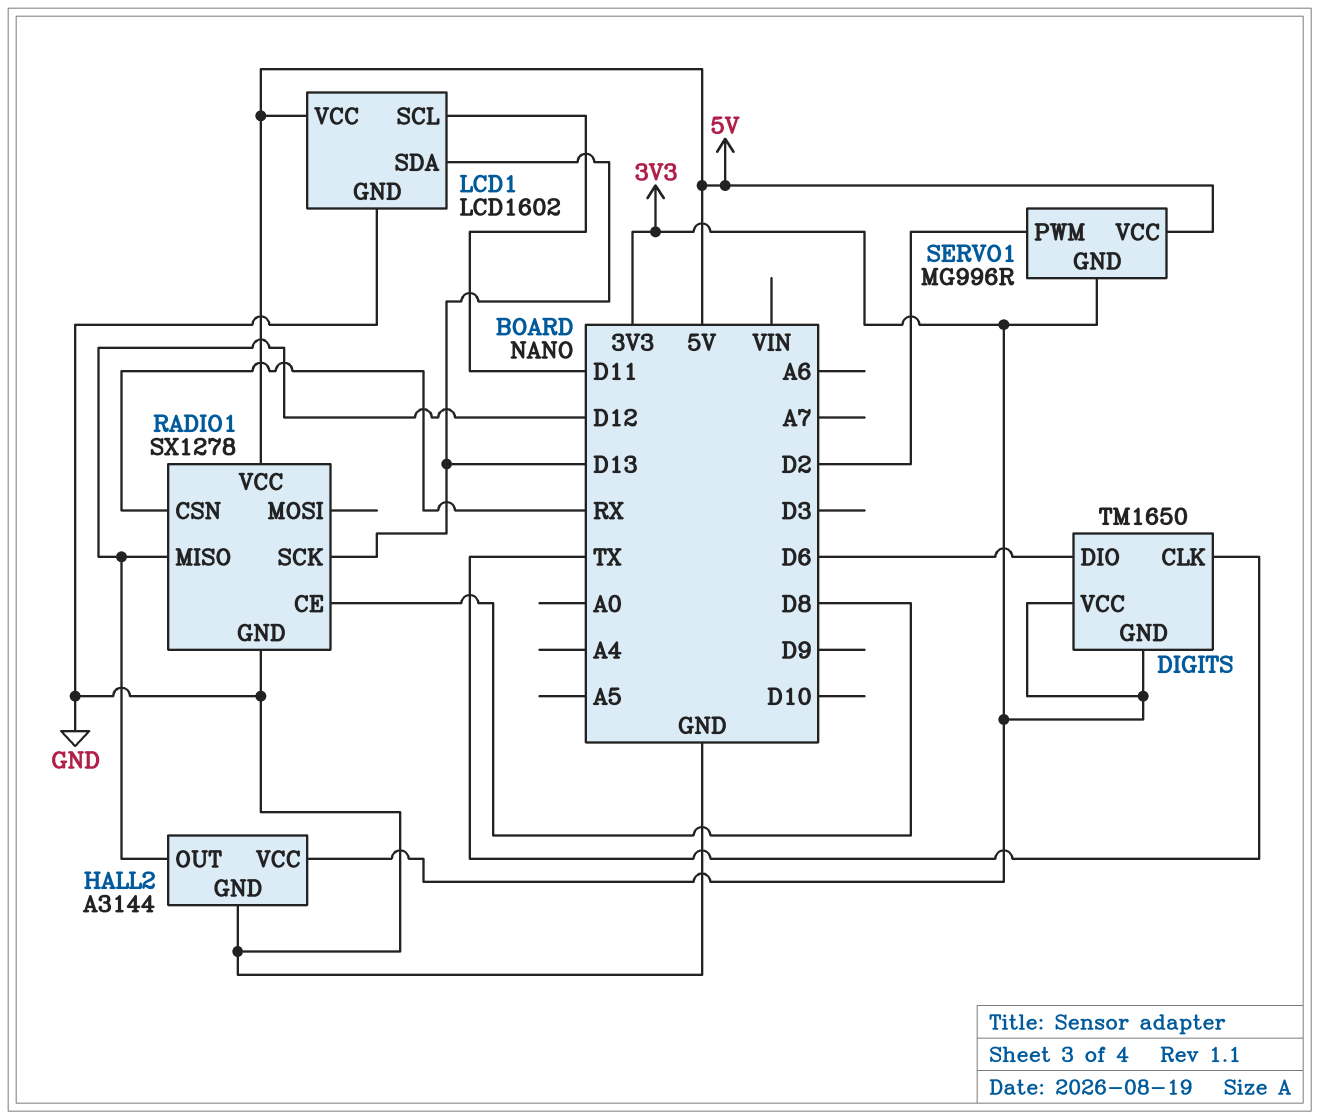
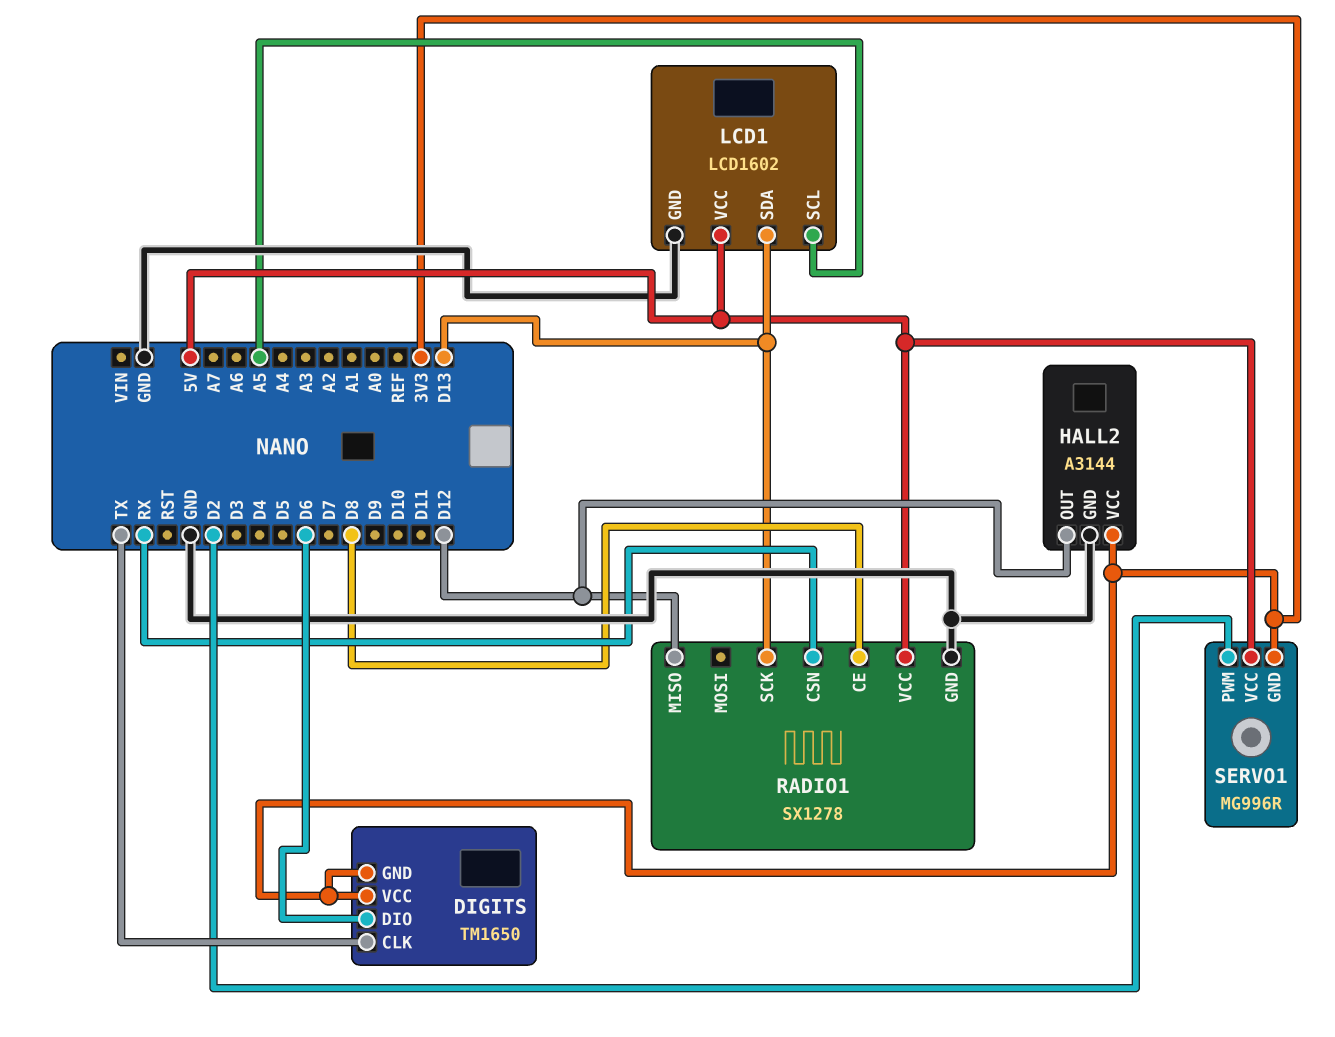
LCD1 pin SCL: D11 -> A5

